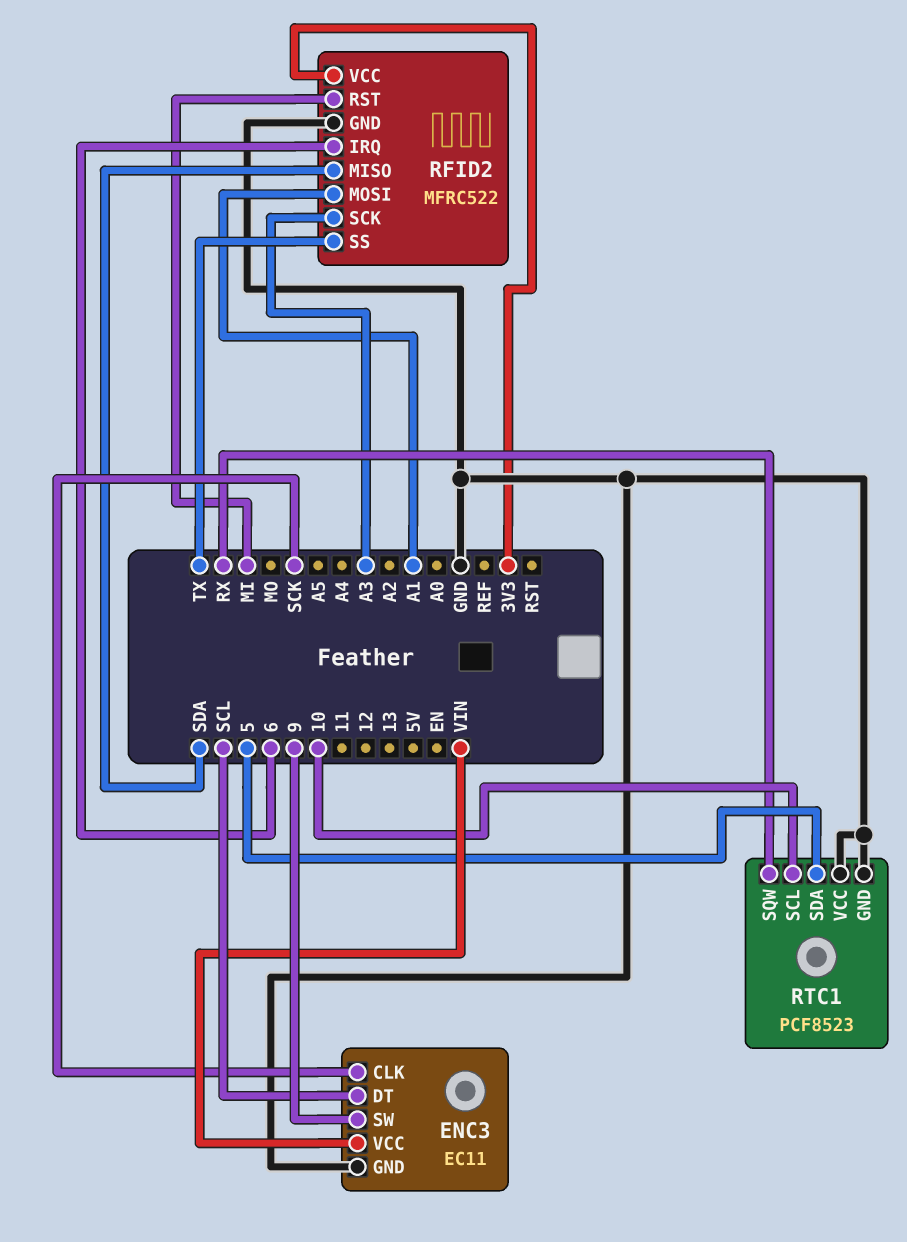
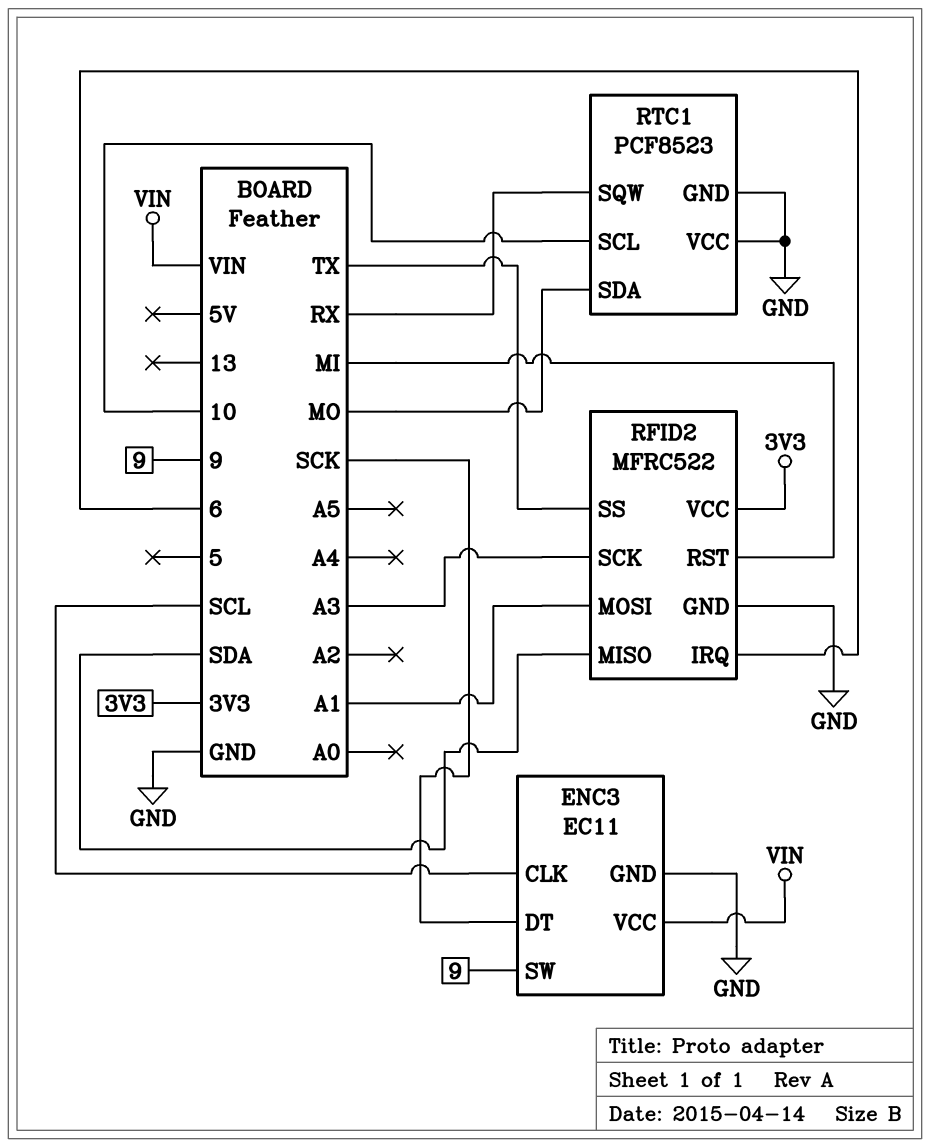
ENC3 pin CLK: SCK -> SCL
ENC3 pin DT: SCL -> SCK
RTC1 pin SDA: 5 -> MO

